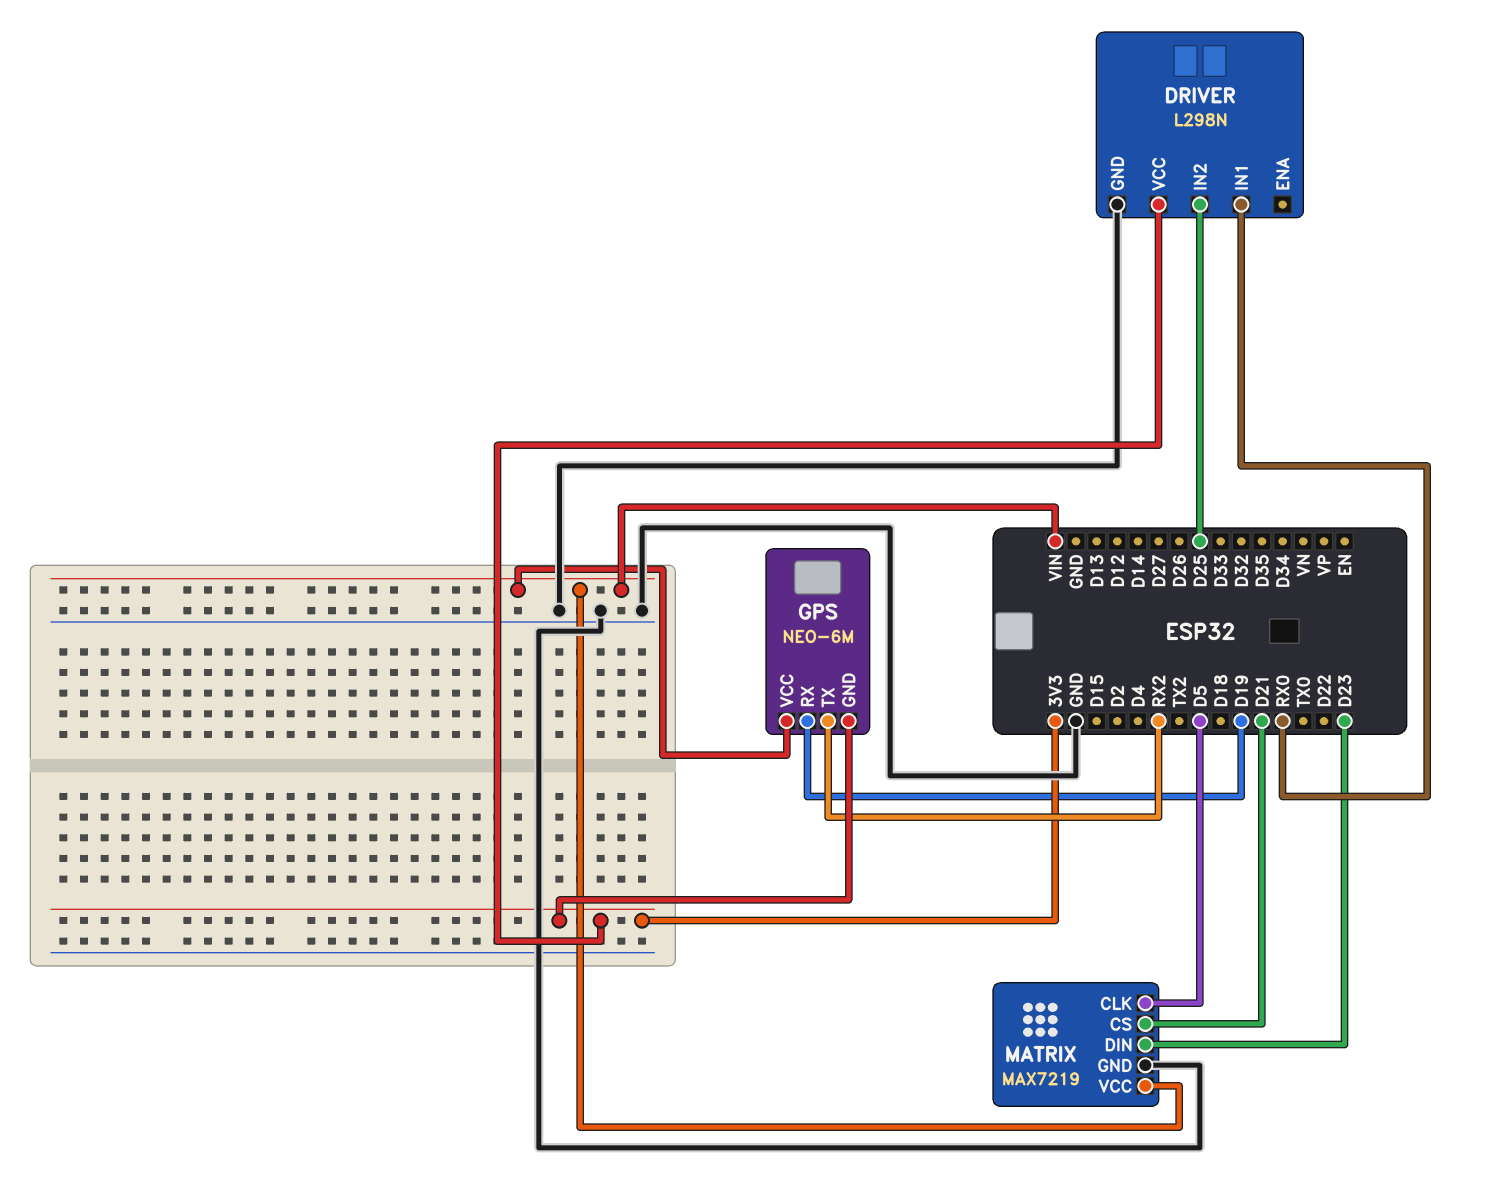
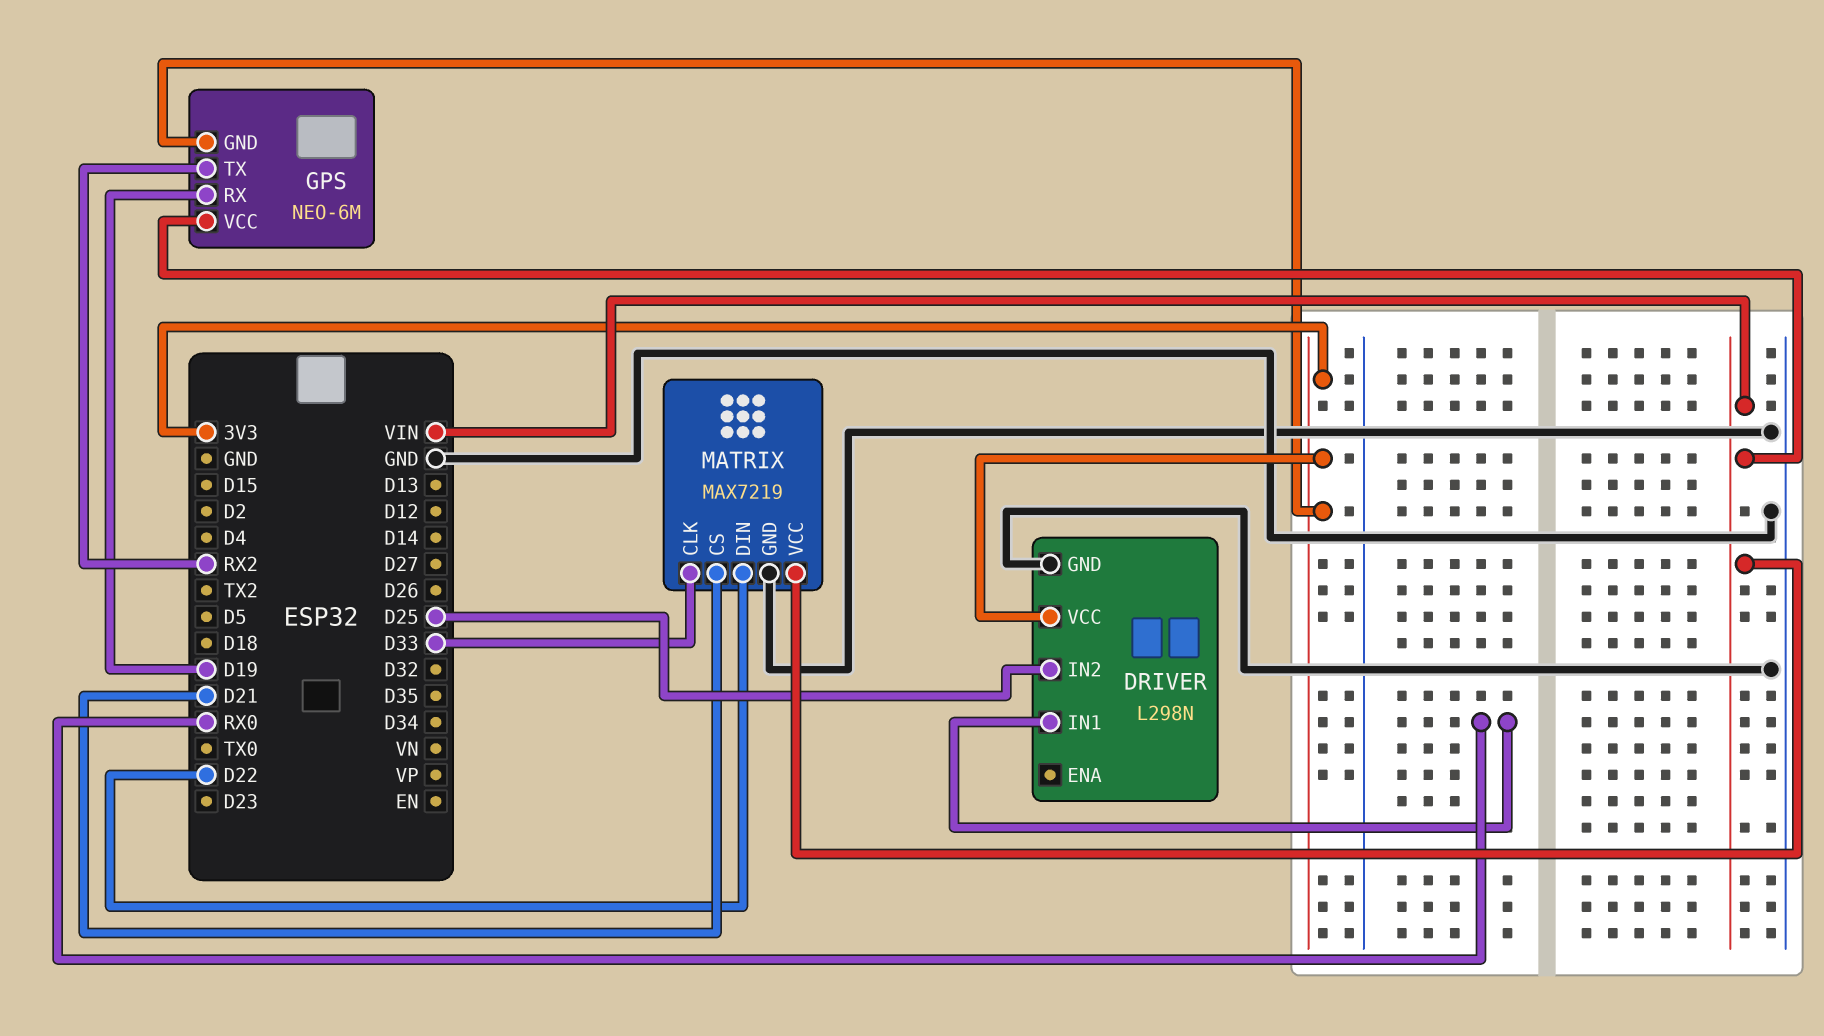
MATRIX pin CLK: D5 -> D33
MATRIX pin DIN: D23 -> D22

